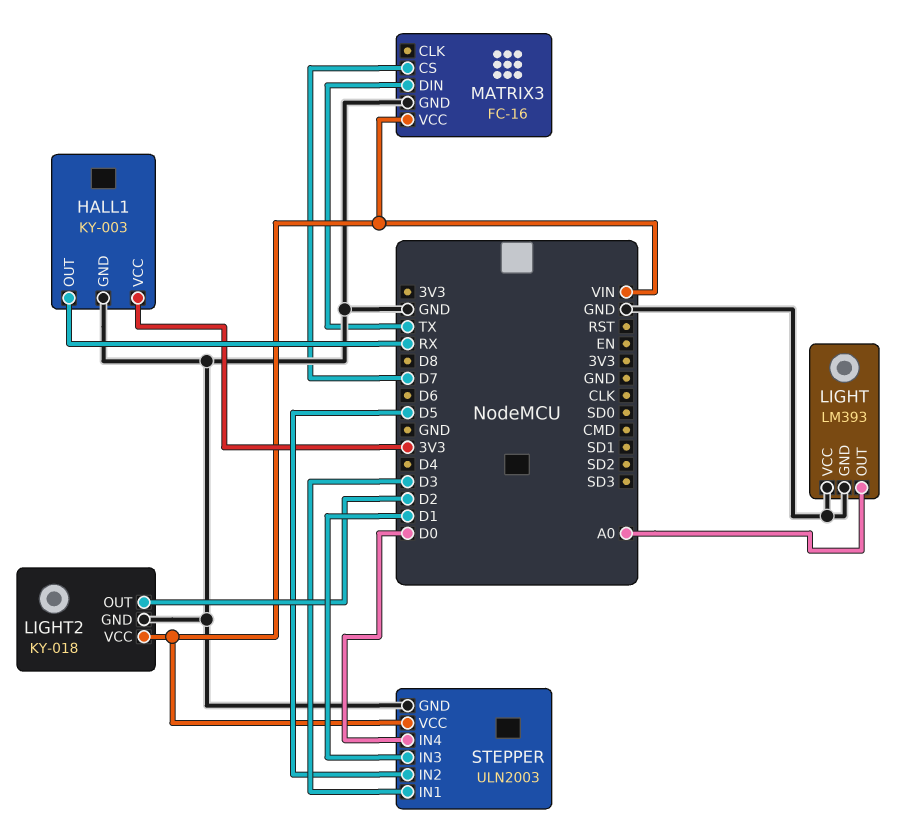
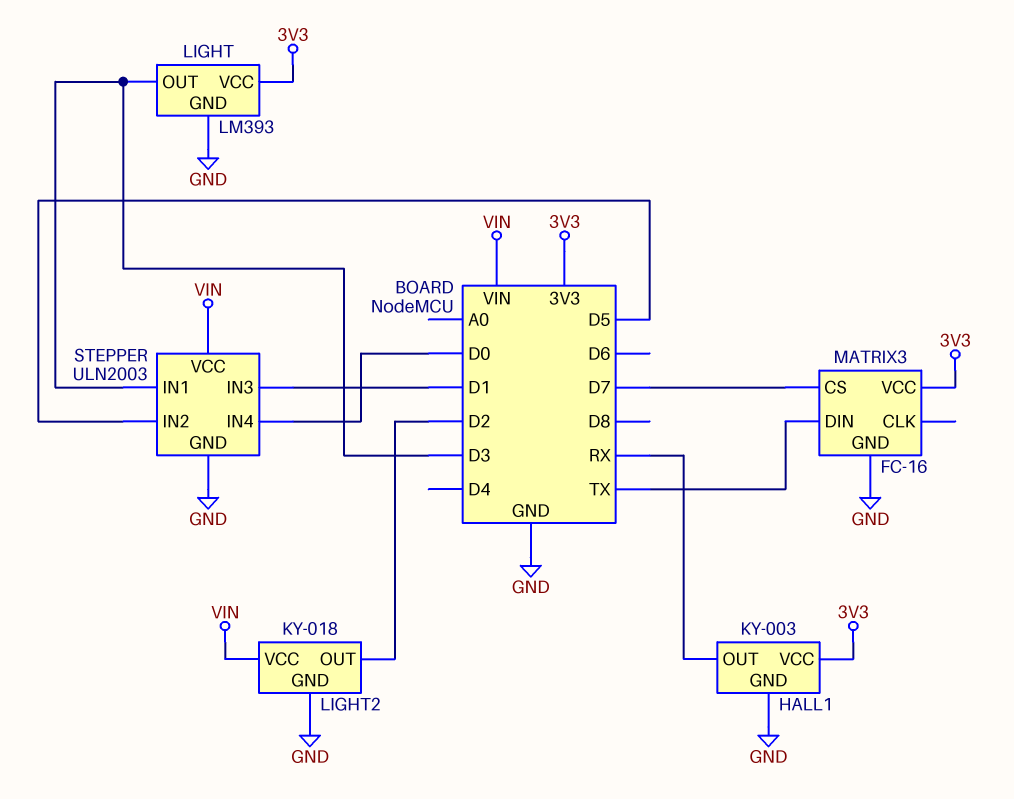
LIGHT pin OUT: A0 -> D3
LIGHT pin VCC: GND -> 3V3
MATRIX3 pin VCC: VIN -> 3V3

